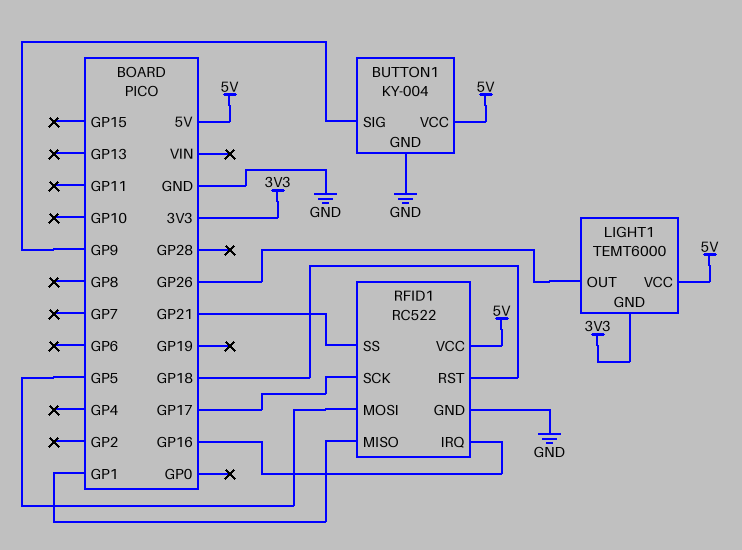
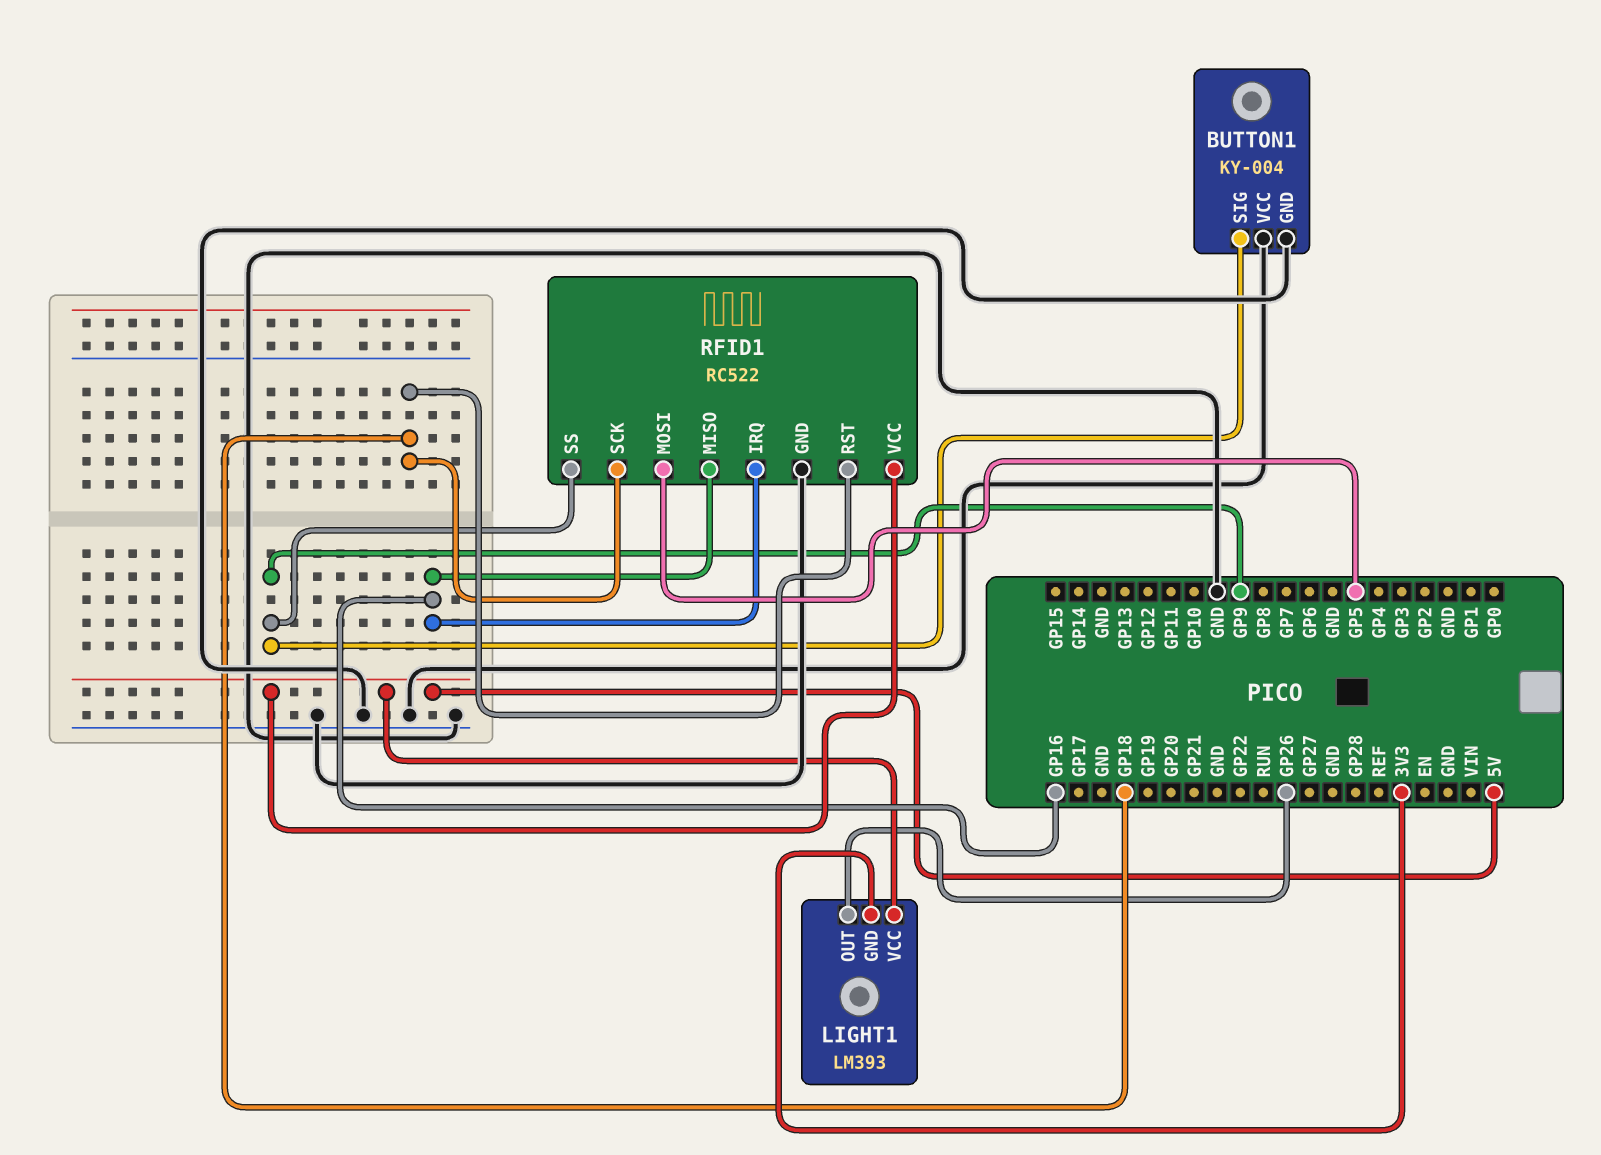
BUTTON1 pin VCC: 5V -> GND
LIGHT1: TEMT6000 -> LM393
RFID1 pin MISO: GP1 -> GP16
RFID1 pin SCK: GP17 -> GP18
RFID1 pin SS: GP21 -> GP9

